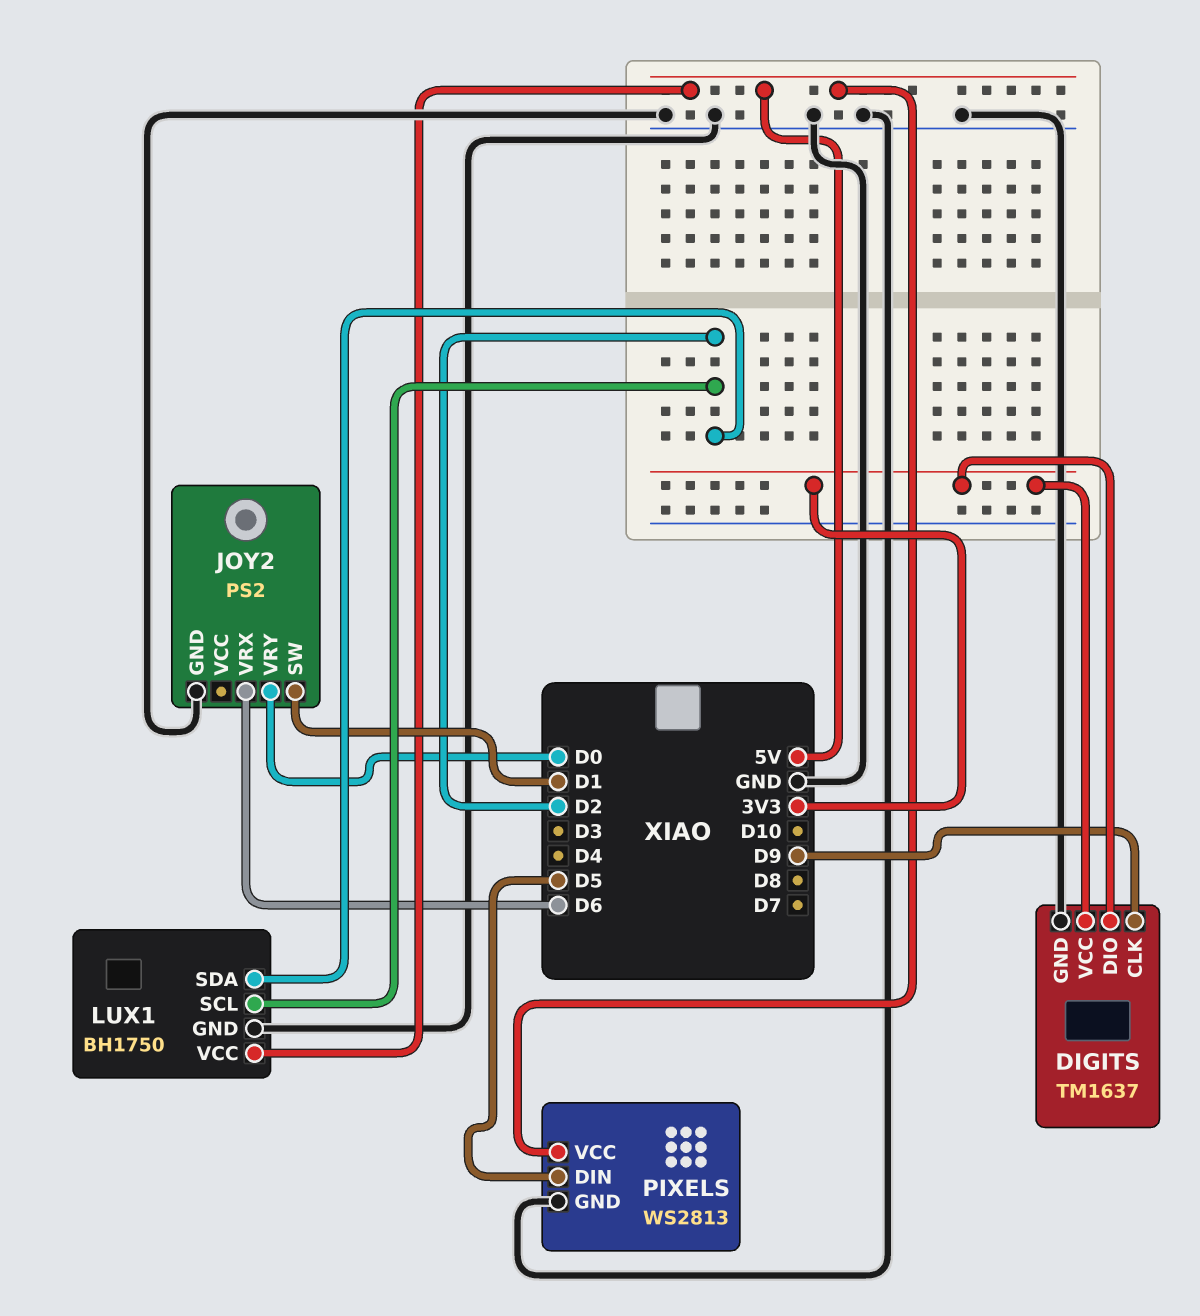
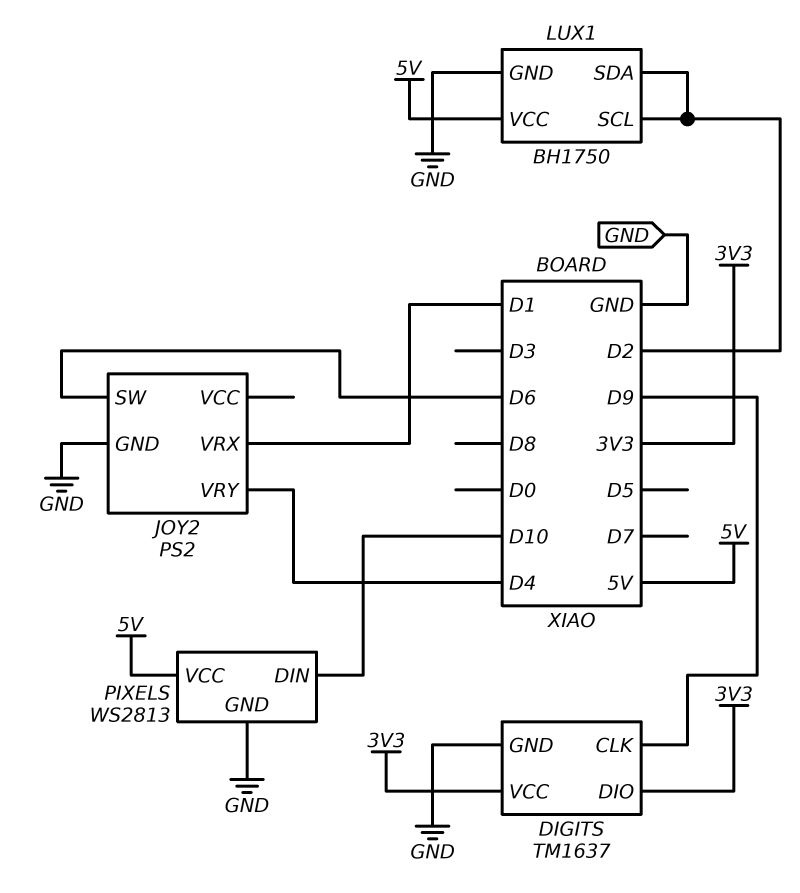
JOY2 pin SW: D1 -> D6
JOY2 pin VRX: D6 -> D1
JOY2 pin VRY: D0 -> D4
PIXELS pin DIN: D5 -> D10

